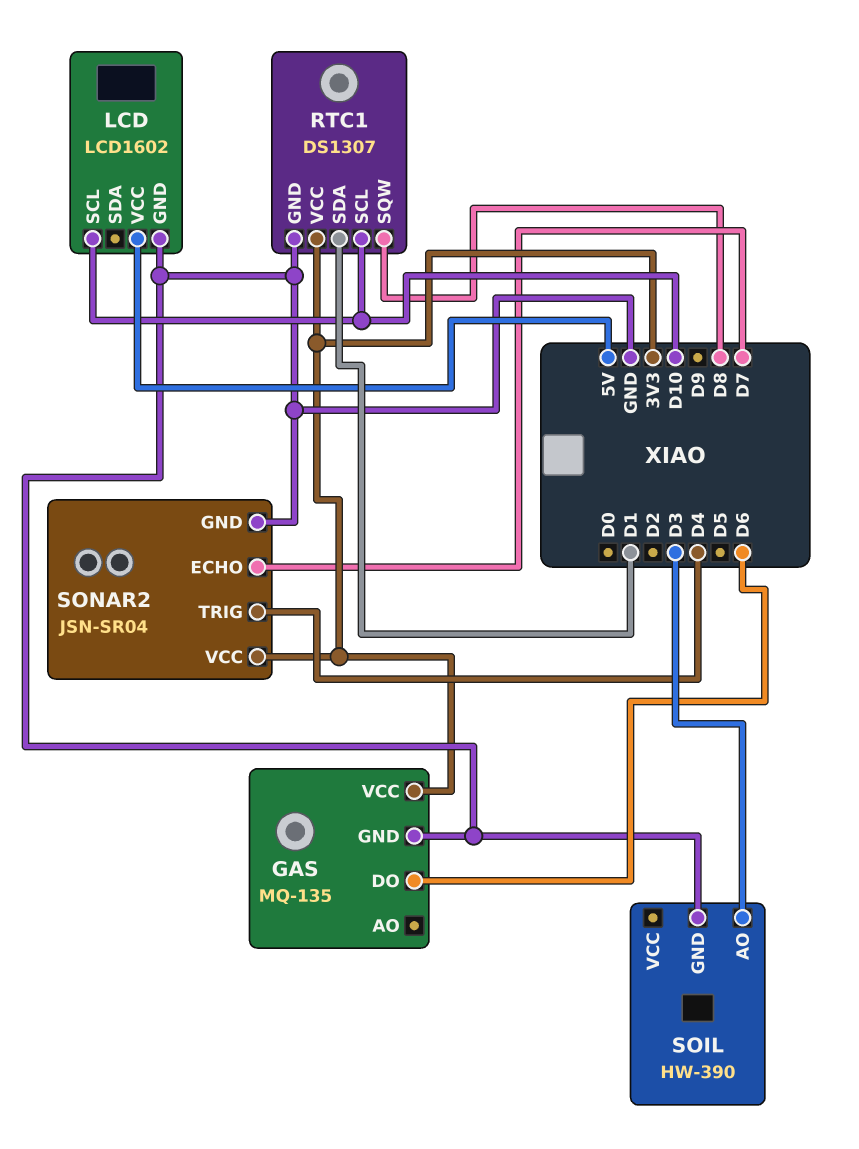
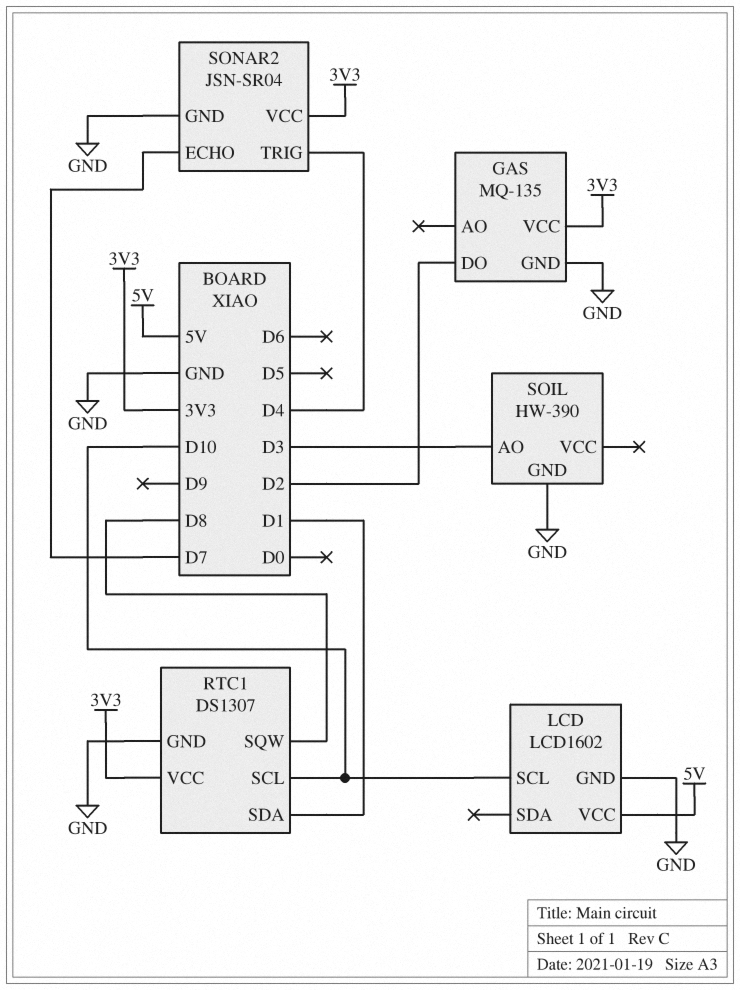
GAS pin DO: D6 -> D2

